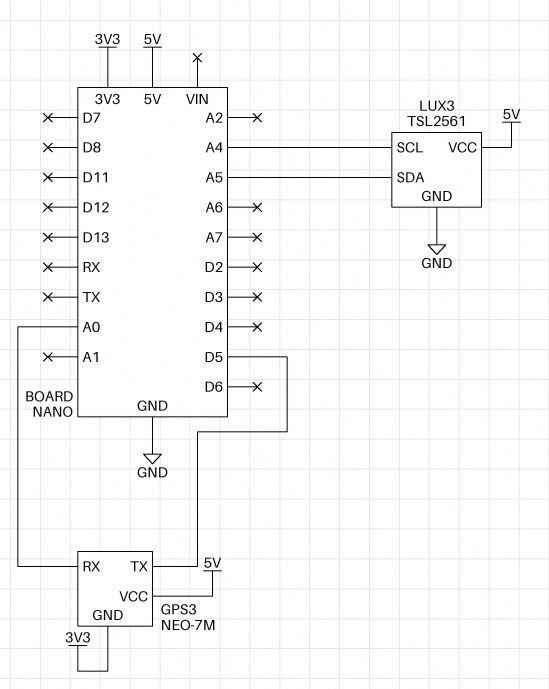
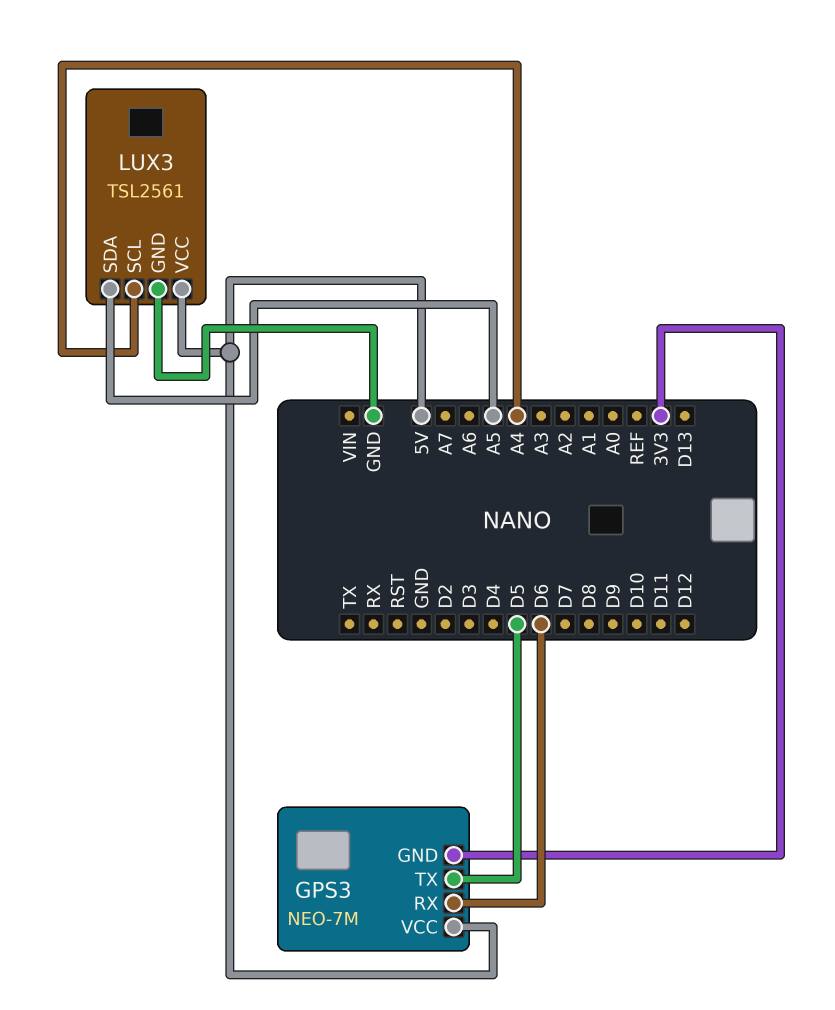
GPS3 pin RX: A0 -> D6

